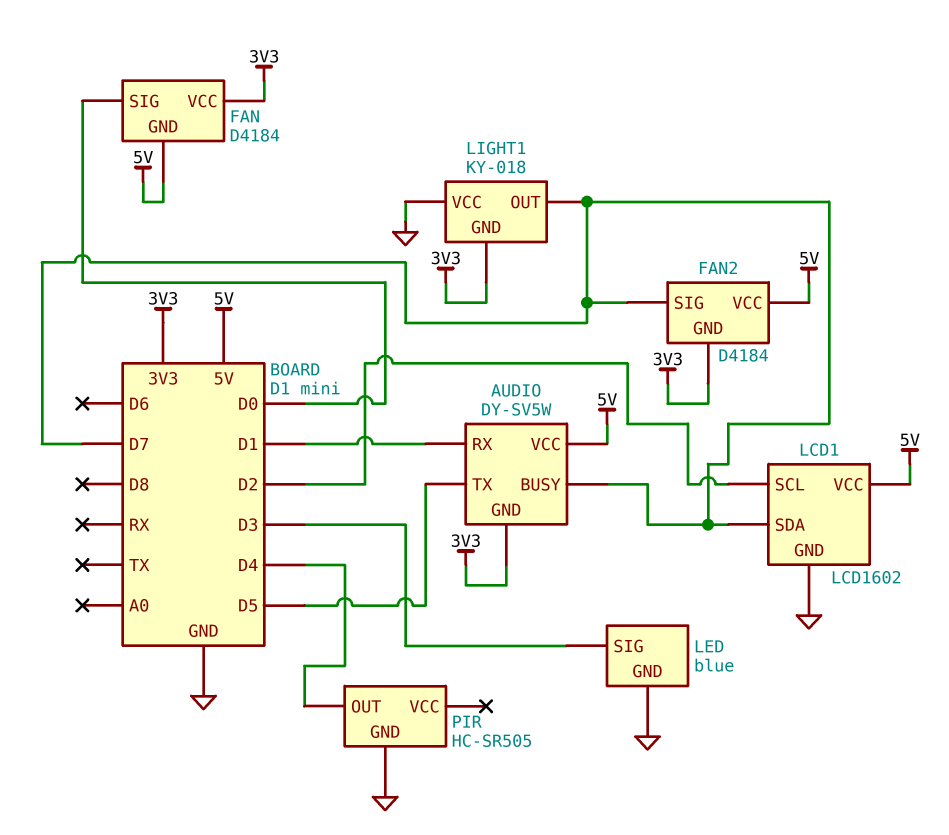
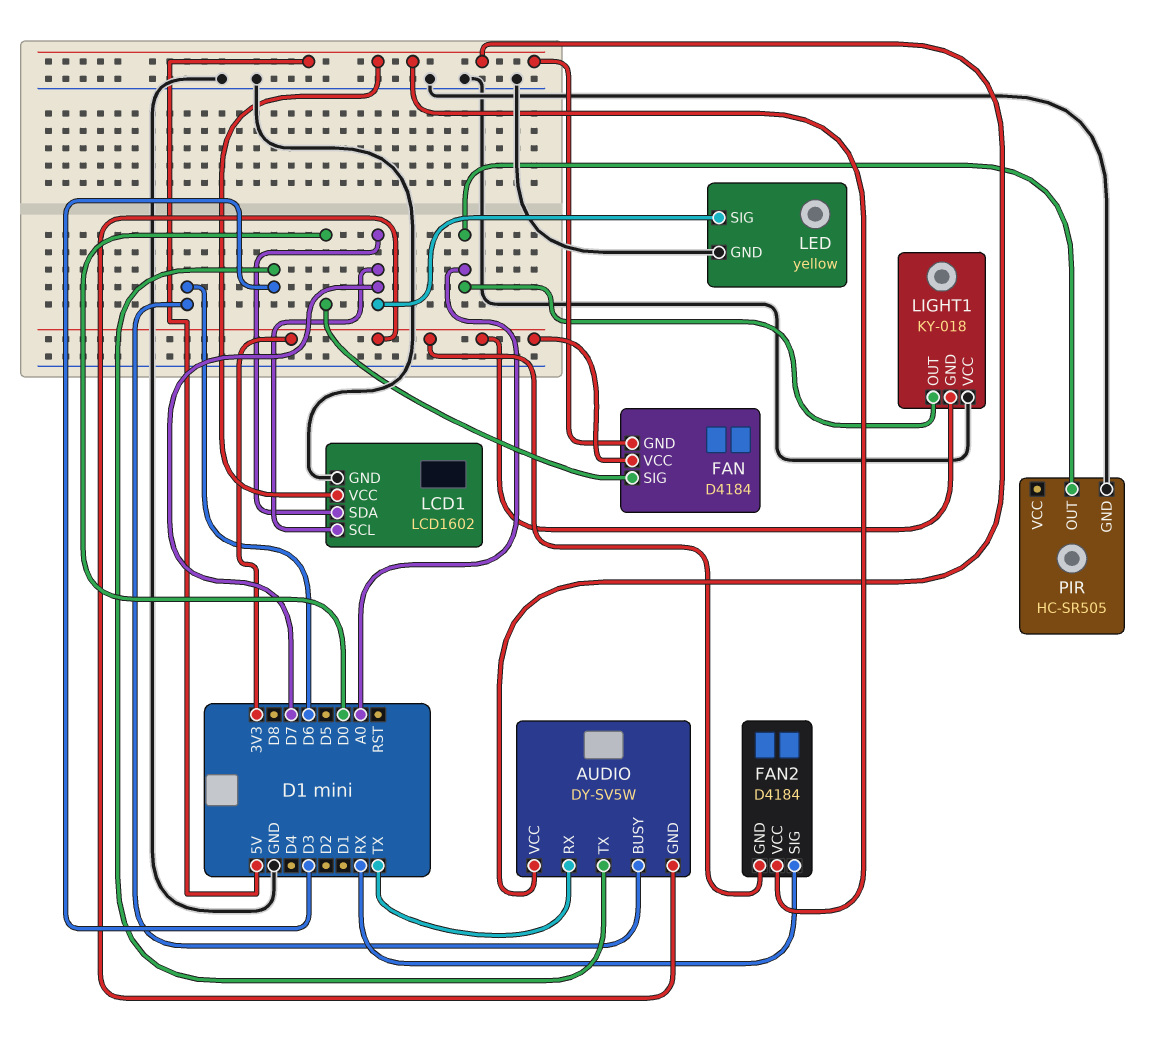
AUDIO pin BUSY: D7 -> D6
AUDIO pin RX: D1 -> TX
AUDIO pin TX: D5 -> D3
FAN2 pin SIG: D7 -> RX
LCD1 pin SCL: D2 -> D7
LED: blue -> yellow
LED pin SIG: D3 -> D7
LIGHT1 pin OUT: D7 -> A0
PIR pin OUT: D4 -> A0

